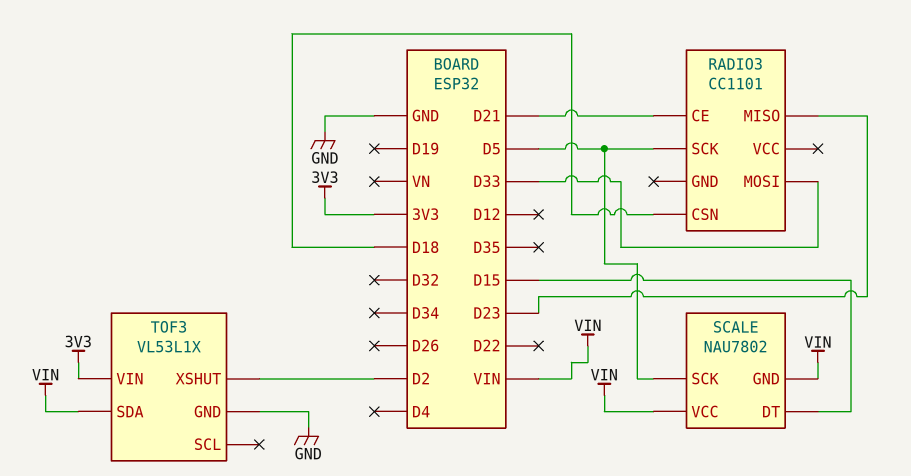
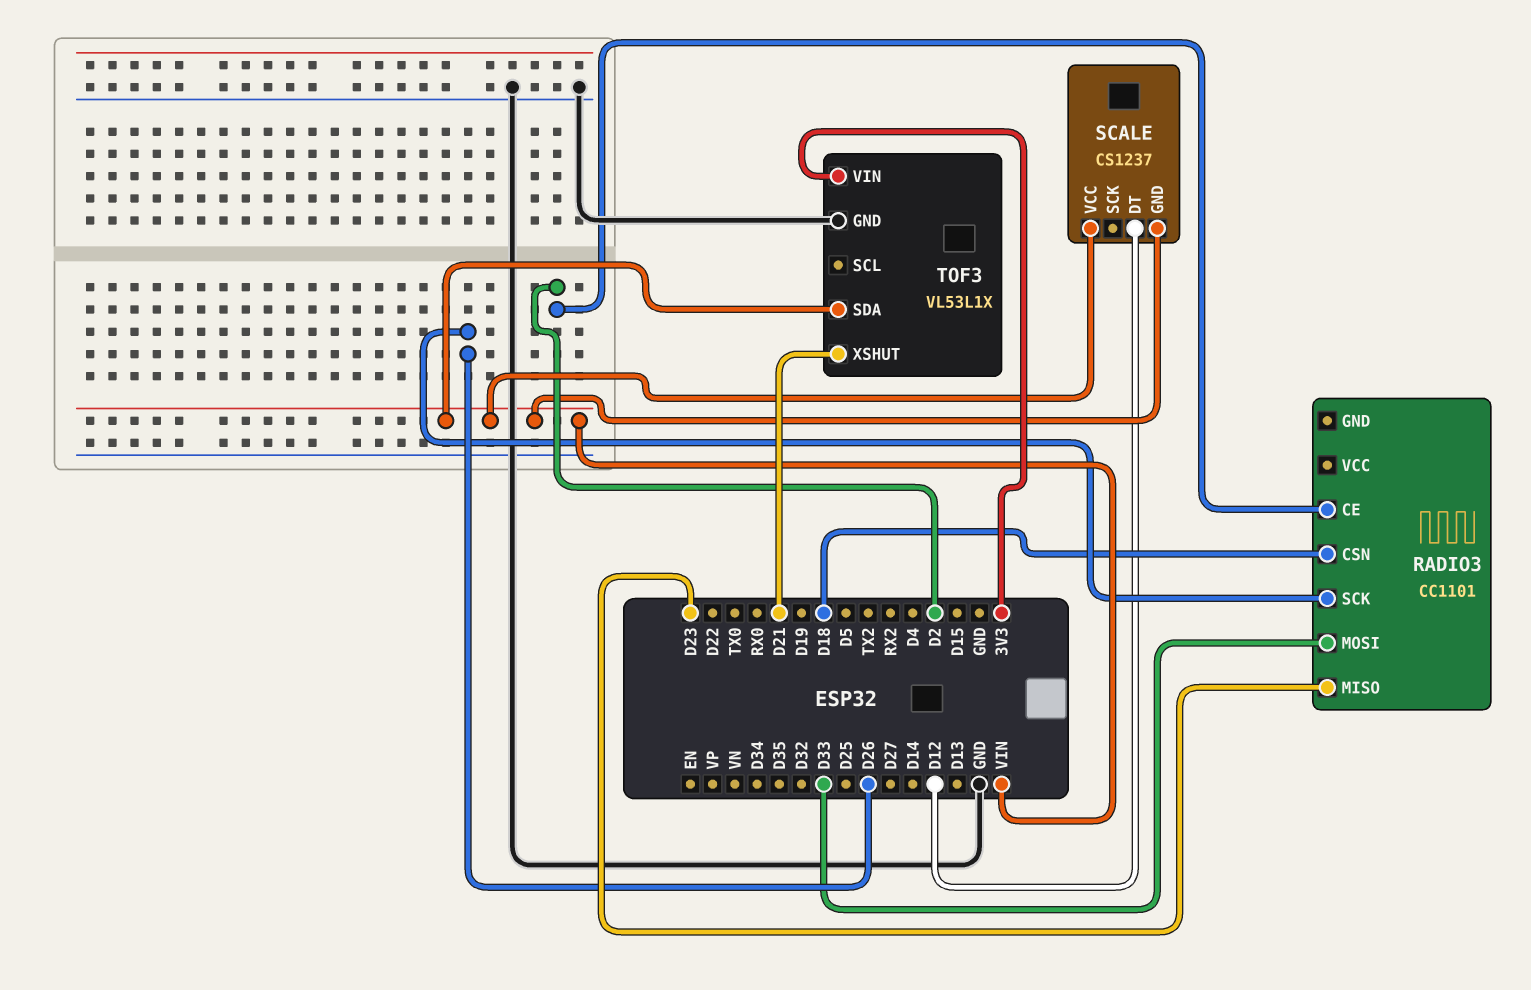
RADIO3 pin CE: D21 -> D2
RADIO3 pin SCK: D5 -> D26
SCALE: NAU7802 -> CS1237
SCALE pin DT: D15 -> D12
SCALE pin SCK: D5 -> none
TOF3 pin XSHUT: D2 -> D21

